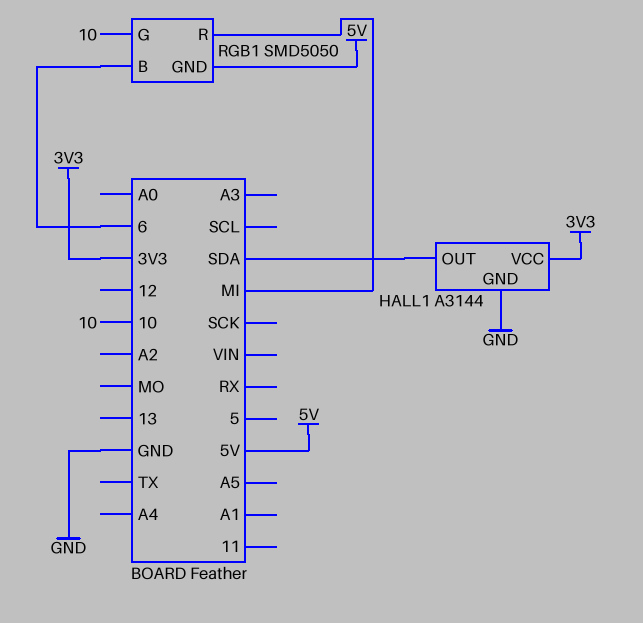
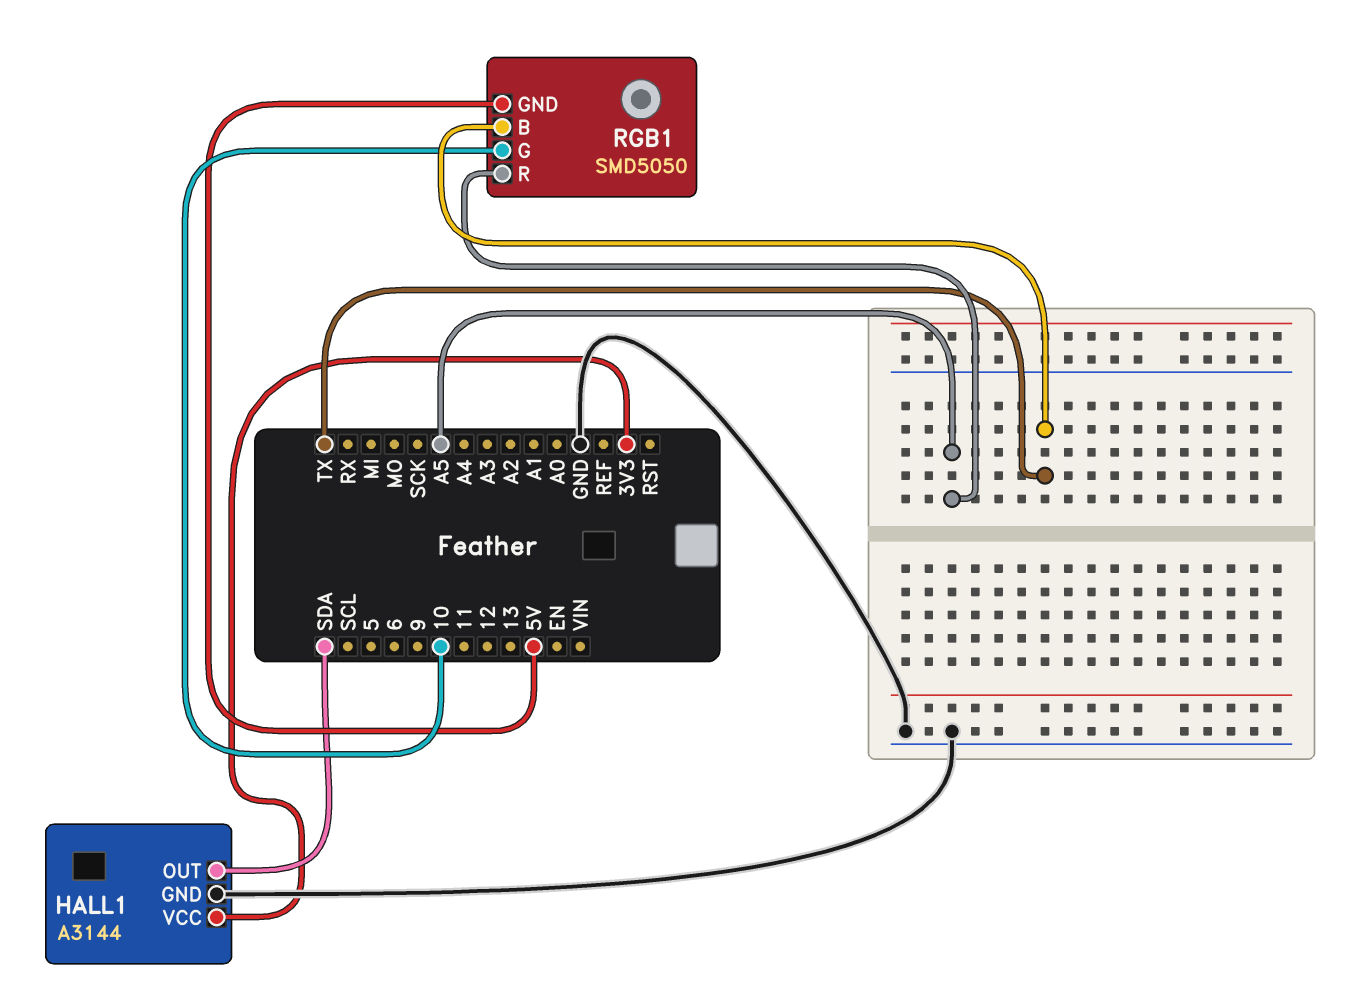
RGB1 pin B: 6 -> TX
RGB1 pin R: MI -> A5

